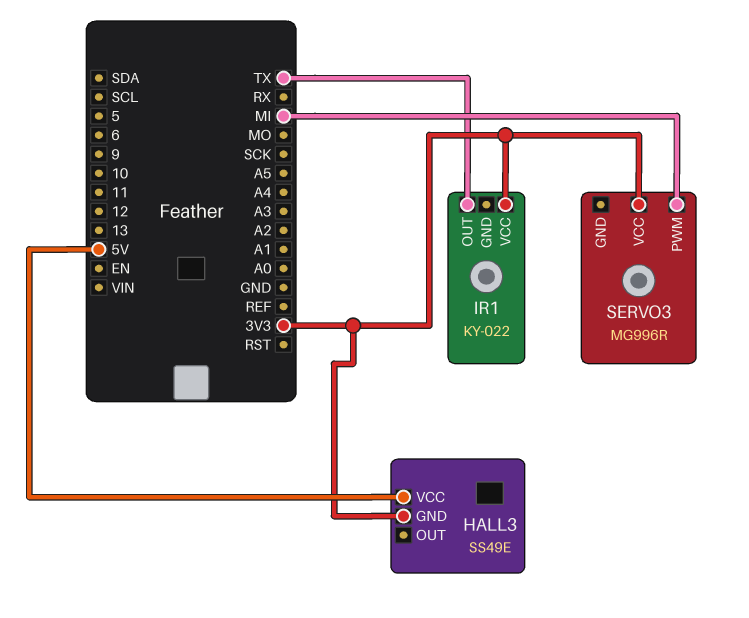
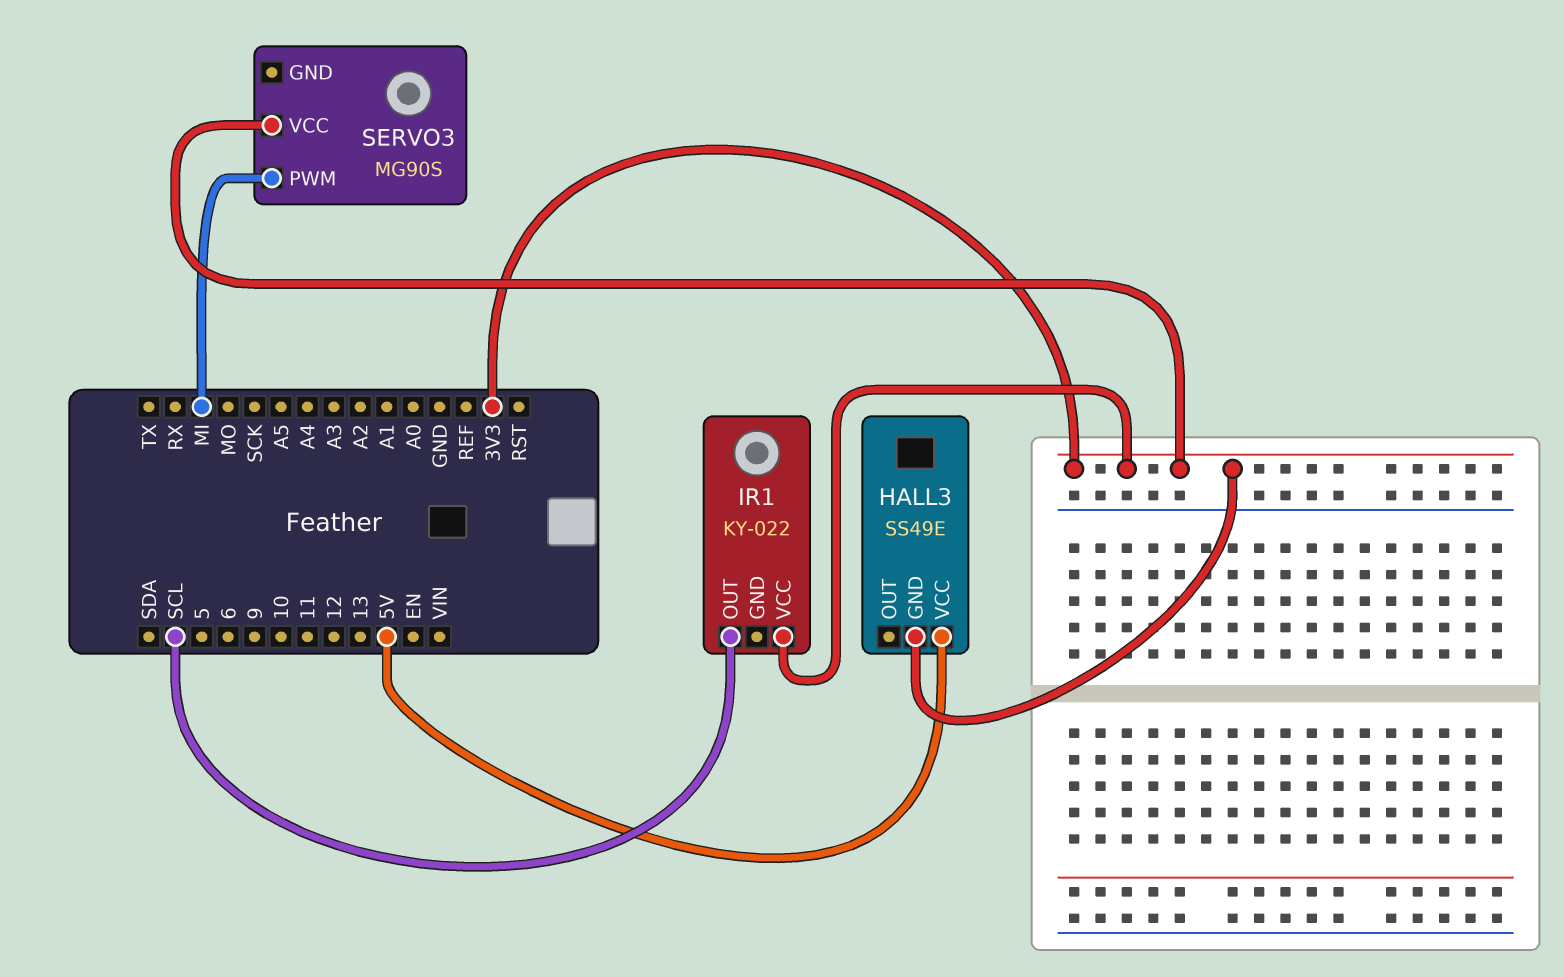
IR1 pin OUT: TX -> SCL
SERVO3: MG996R -> MG90S

